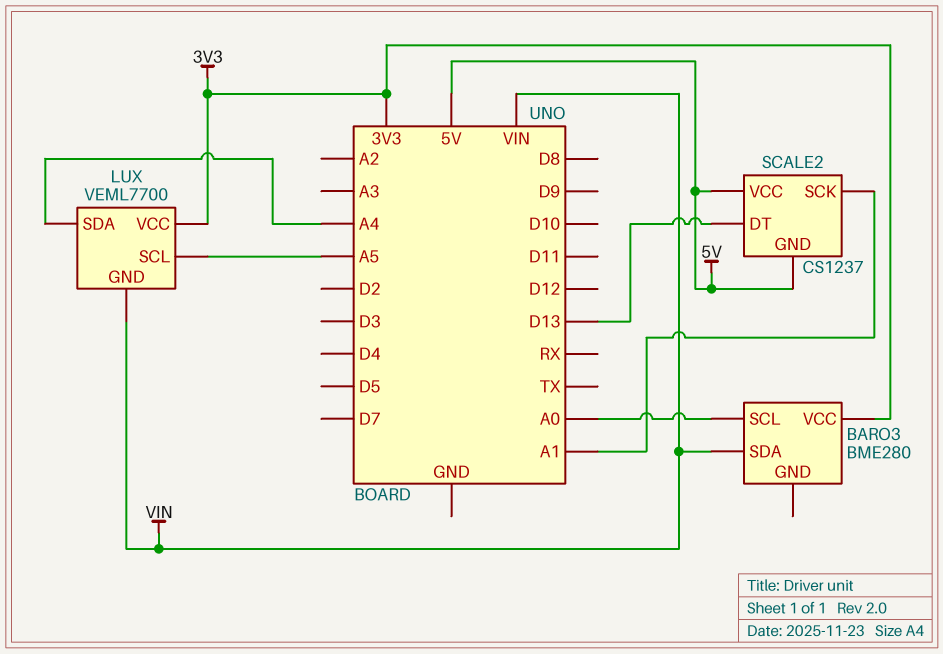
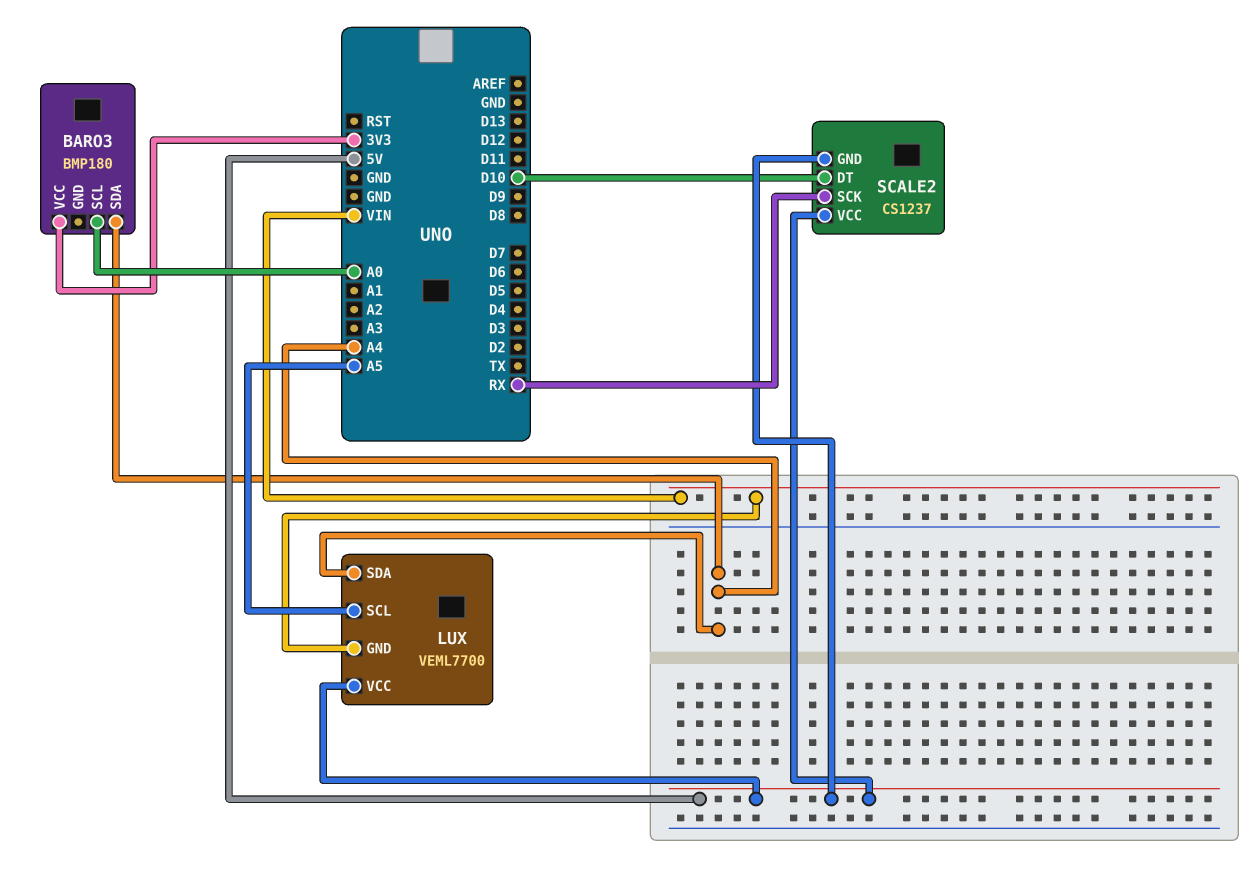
BARO3: BME280 -> BMP180
BARO3 pin SDA: VIN -> A4
LUX pin VCC: 3V3 -> 5V
SCALE2 pin DT: D13 -> D10
SCALE2 pin SCK: A1 -> RX

